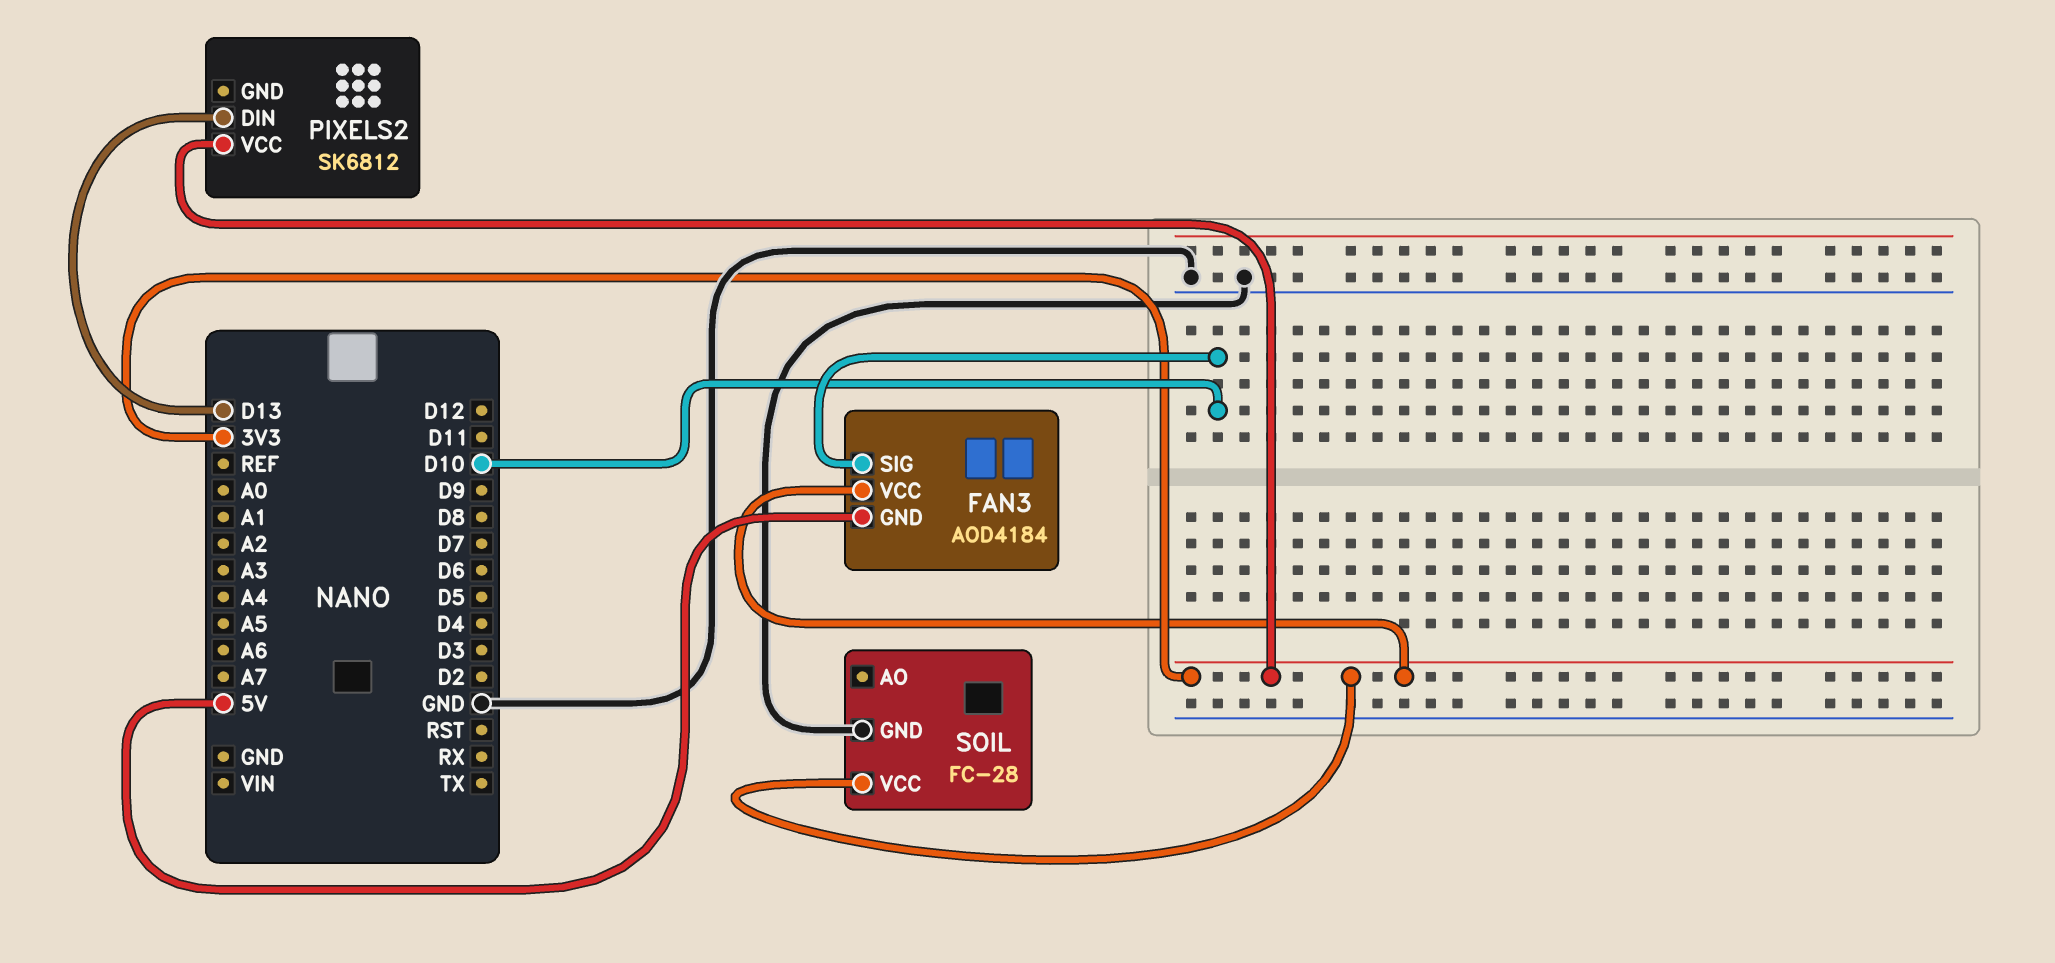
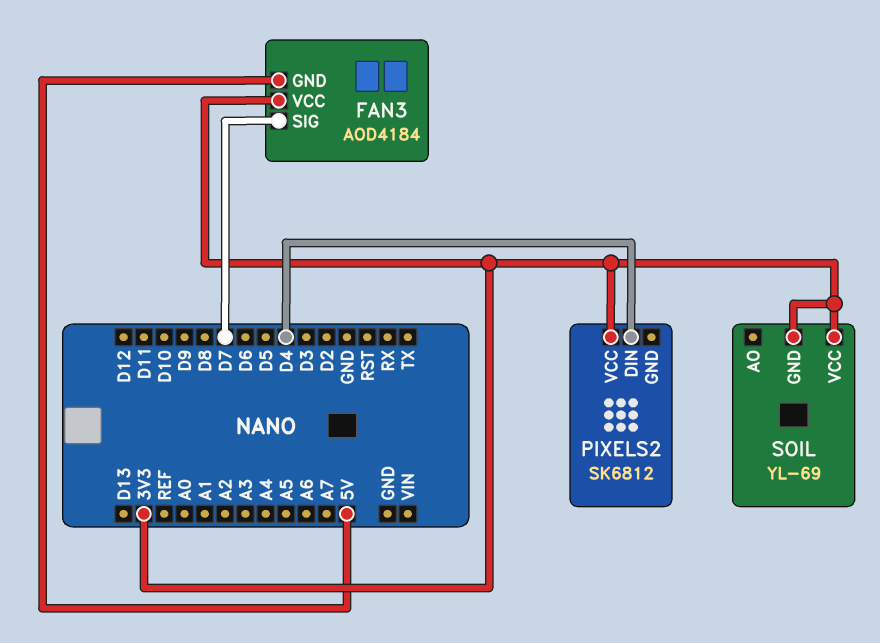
FAN3 pin SIG: D10 -> D7
PIXELS2 pin DIN: D13 -> D4
SOIL: FC-28 -> YL-69
SOIL pin GND: GND -> 3V3

